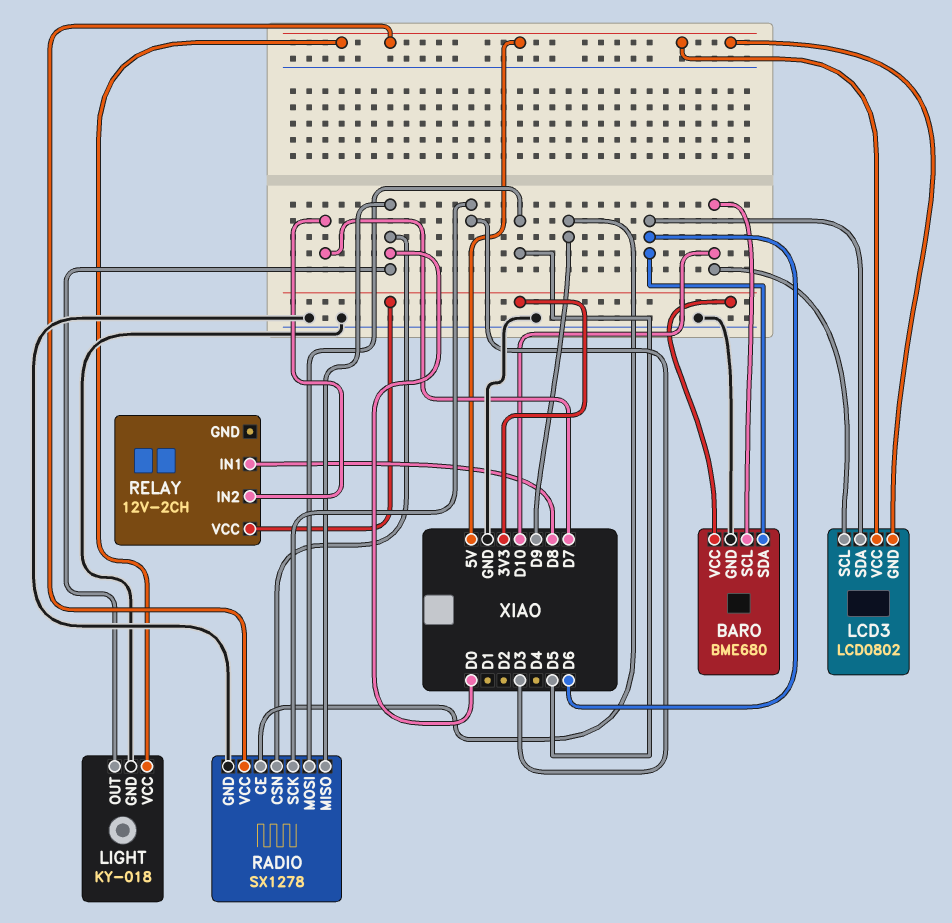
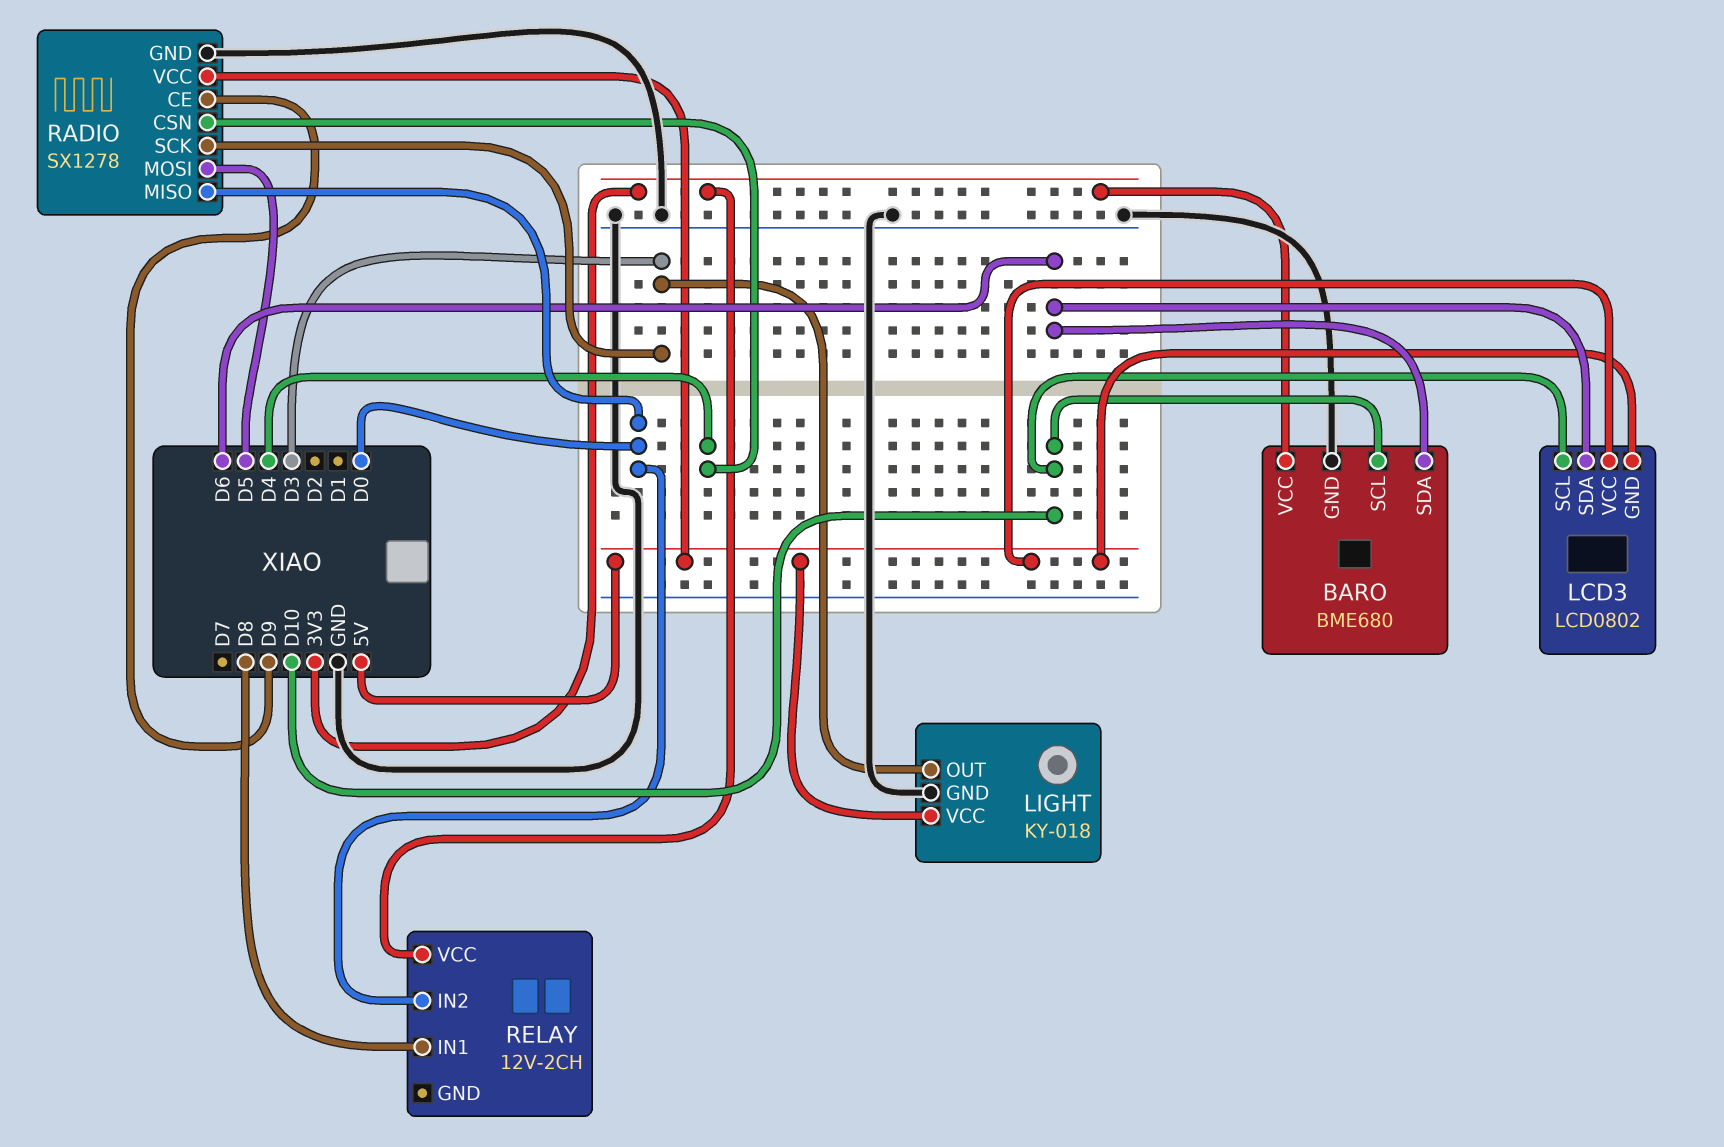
LIGHT pin OUT: D0 -> D3
RADIO pin CSN: D0 -> D4
RELAY pin IN2: D7 -> D0

